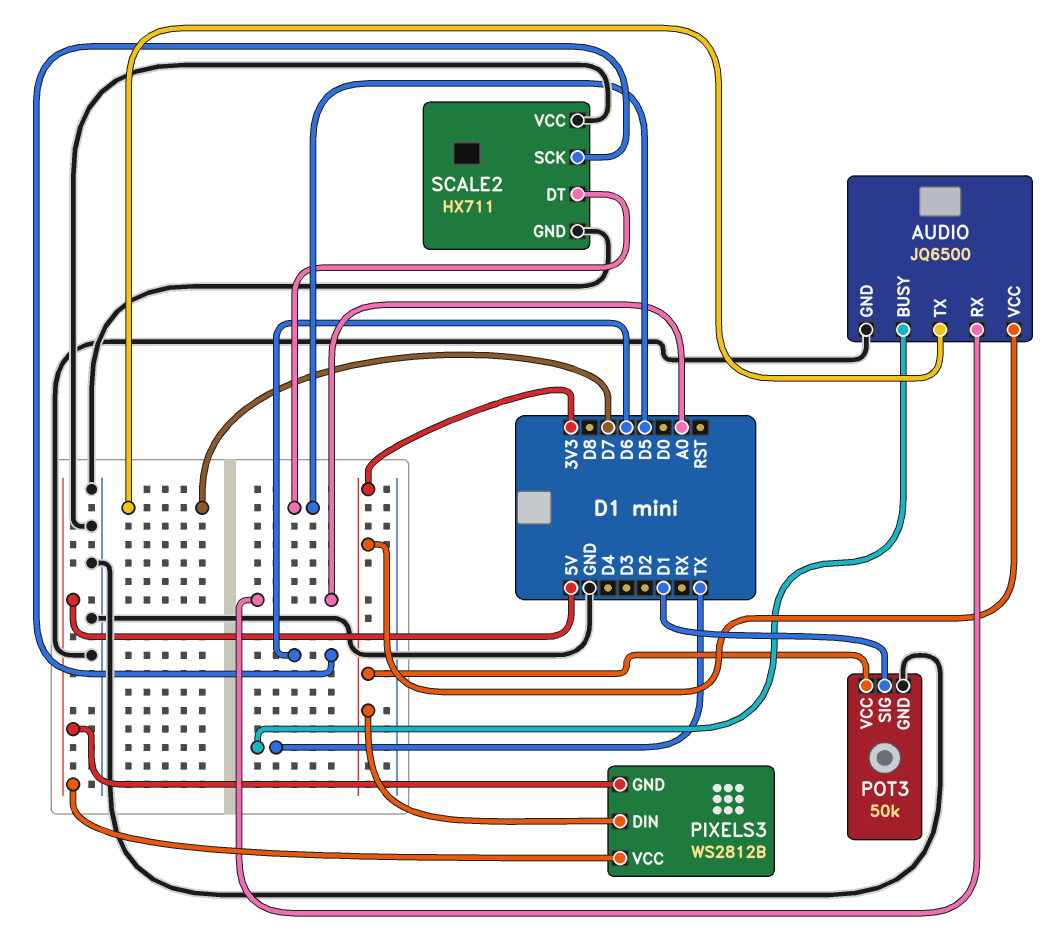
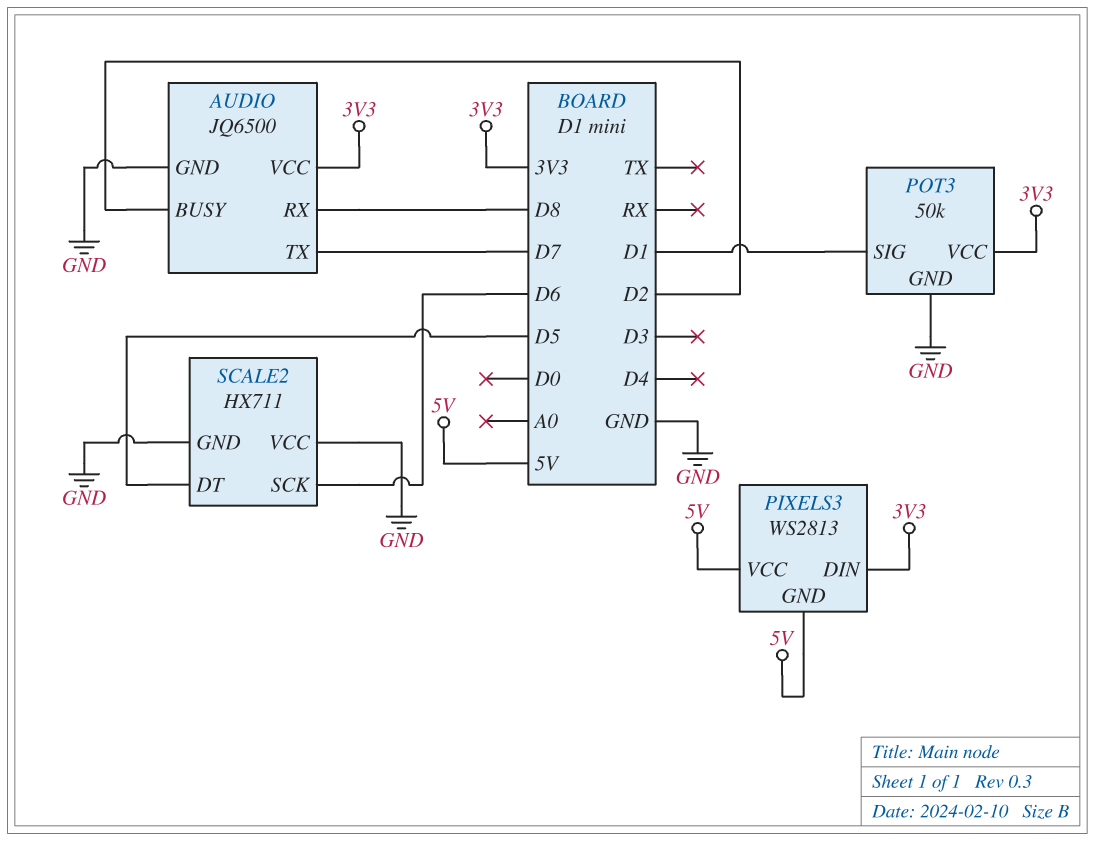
AUDIO pin BUSY: TX -> D2
AUDIO pin RX: A0 -> D8
PIXELS3: WS2812B -> WS2813

